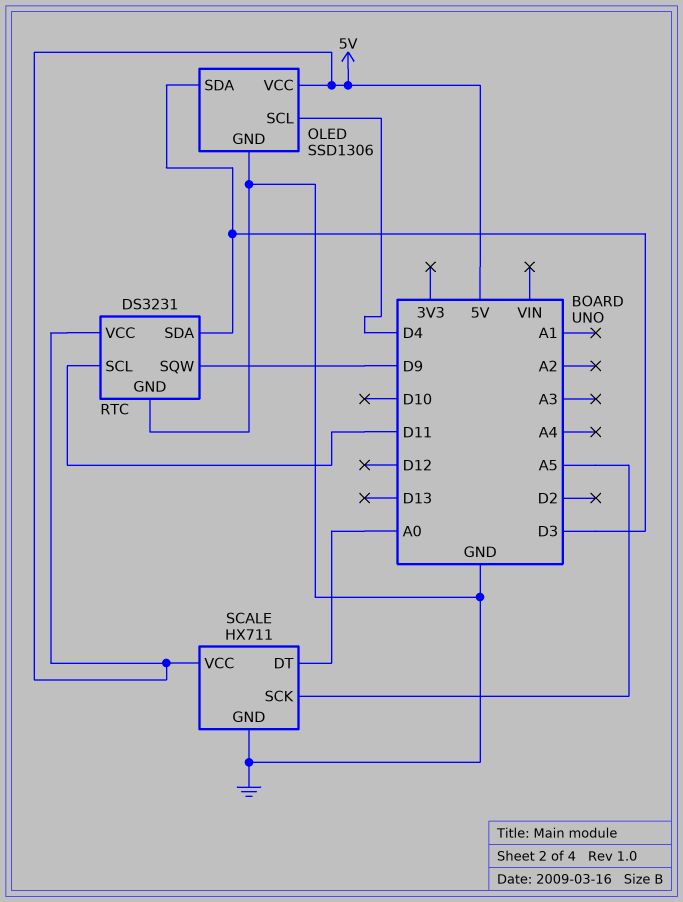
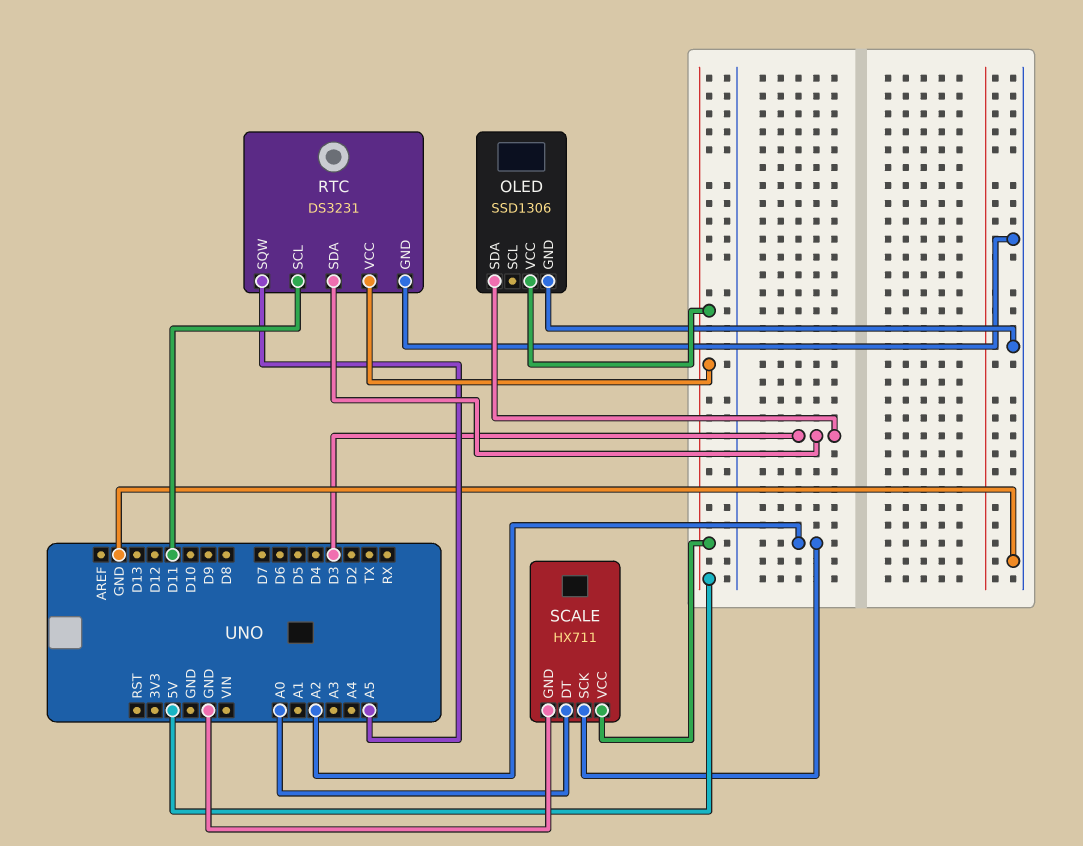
OLED pin SCL: D4 -> none
RTC pin SQW: D9 -> A5
SCALE pin SCK: A5 -> A2

